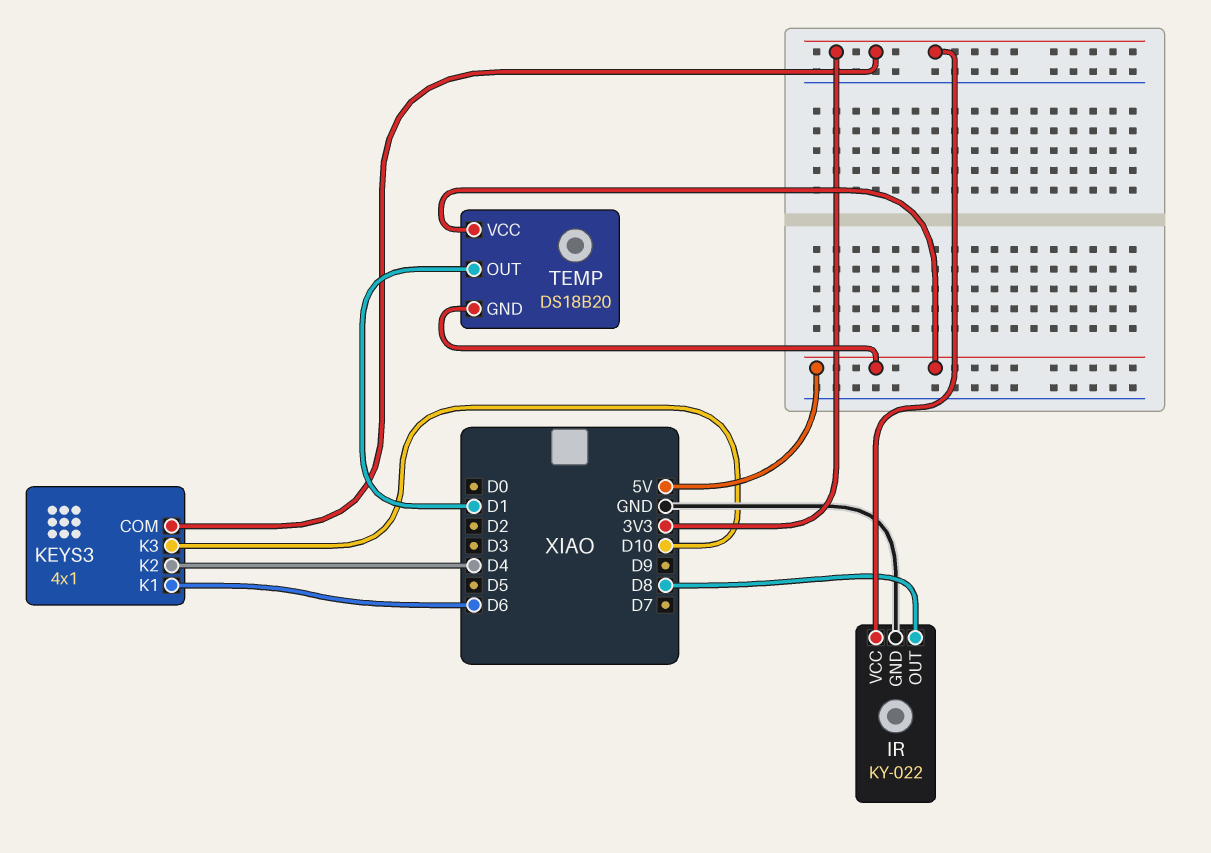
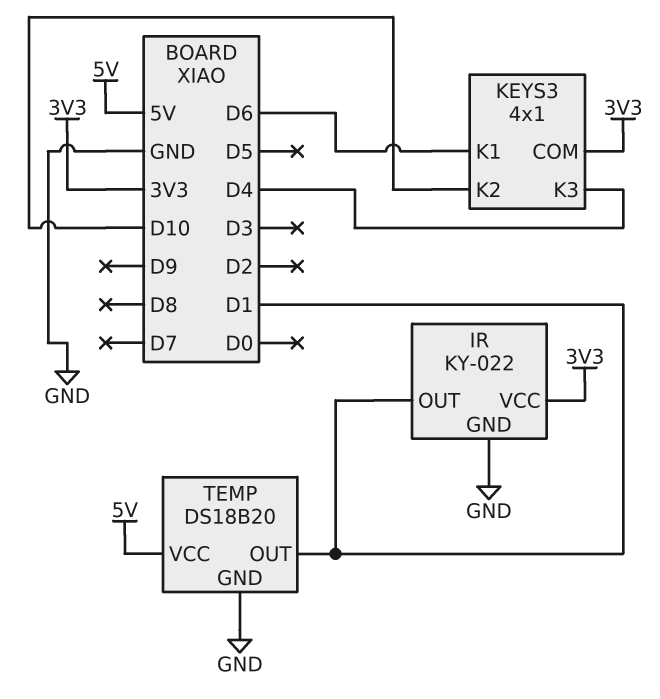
IR pin OUT: D8 -> D1
KEYS3 pin K2: D4 -> D10
KEYS3 pin K3: D10 -> D4
TEMP pin GND: 5V -> GND

